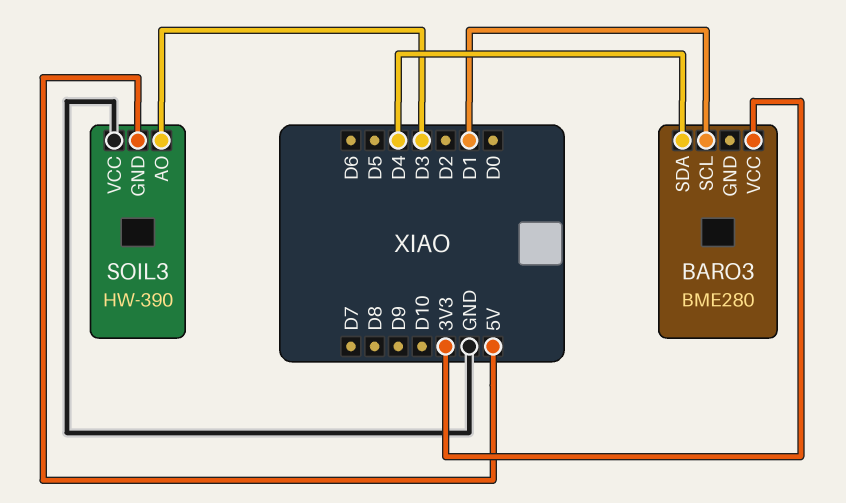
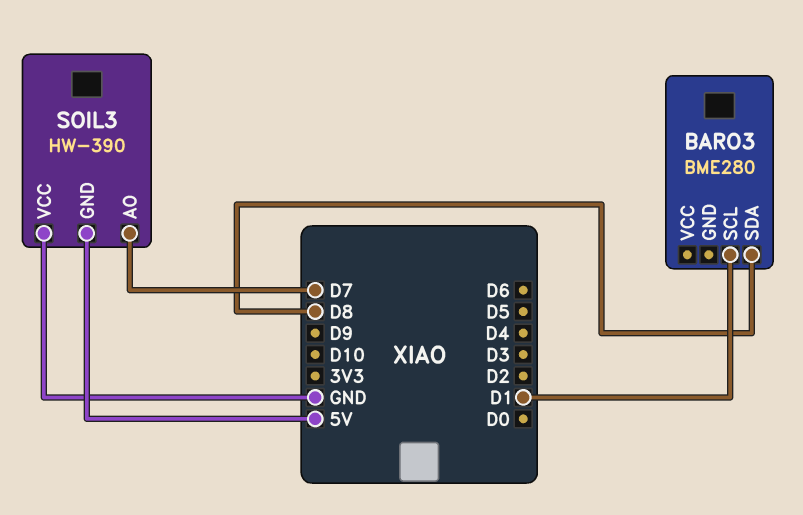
BARO3 pin SDA: D4 -> D8
BARO3 pin VCC: 3V3 -> none
SOIL3 pin AO: D3 -> D7

